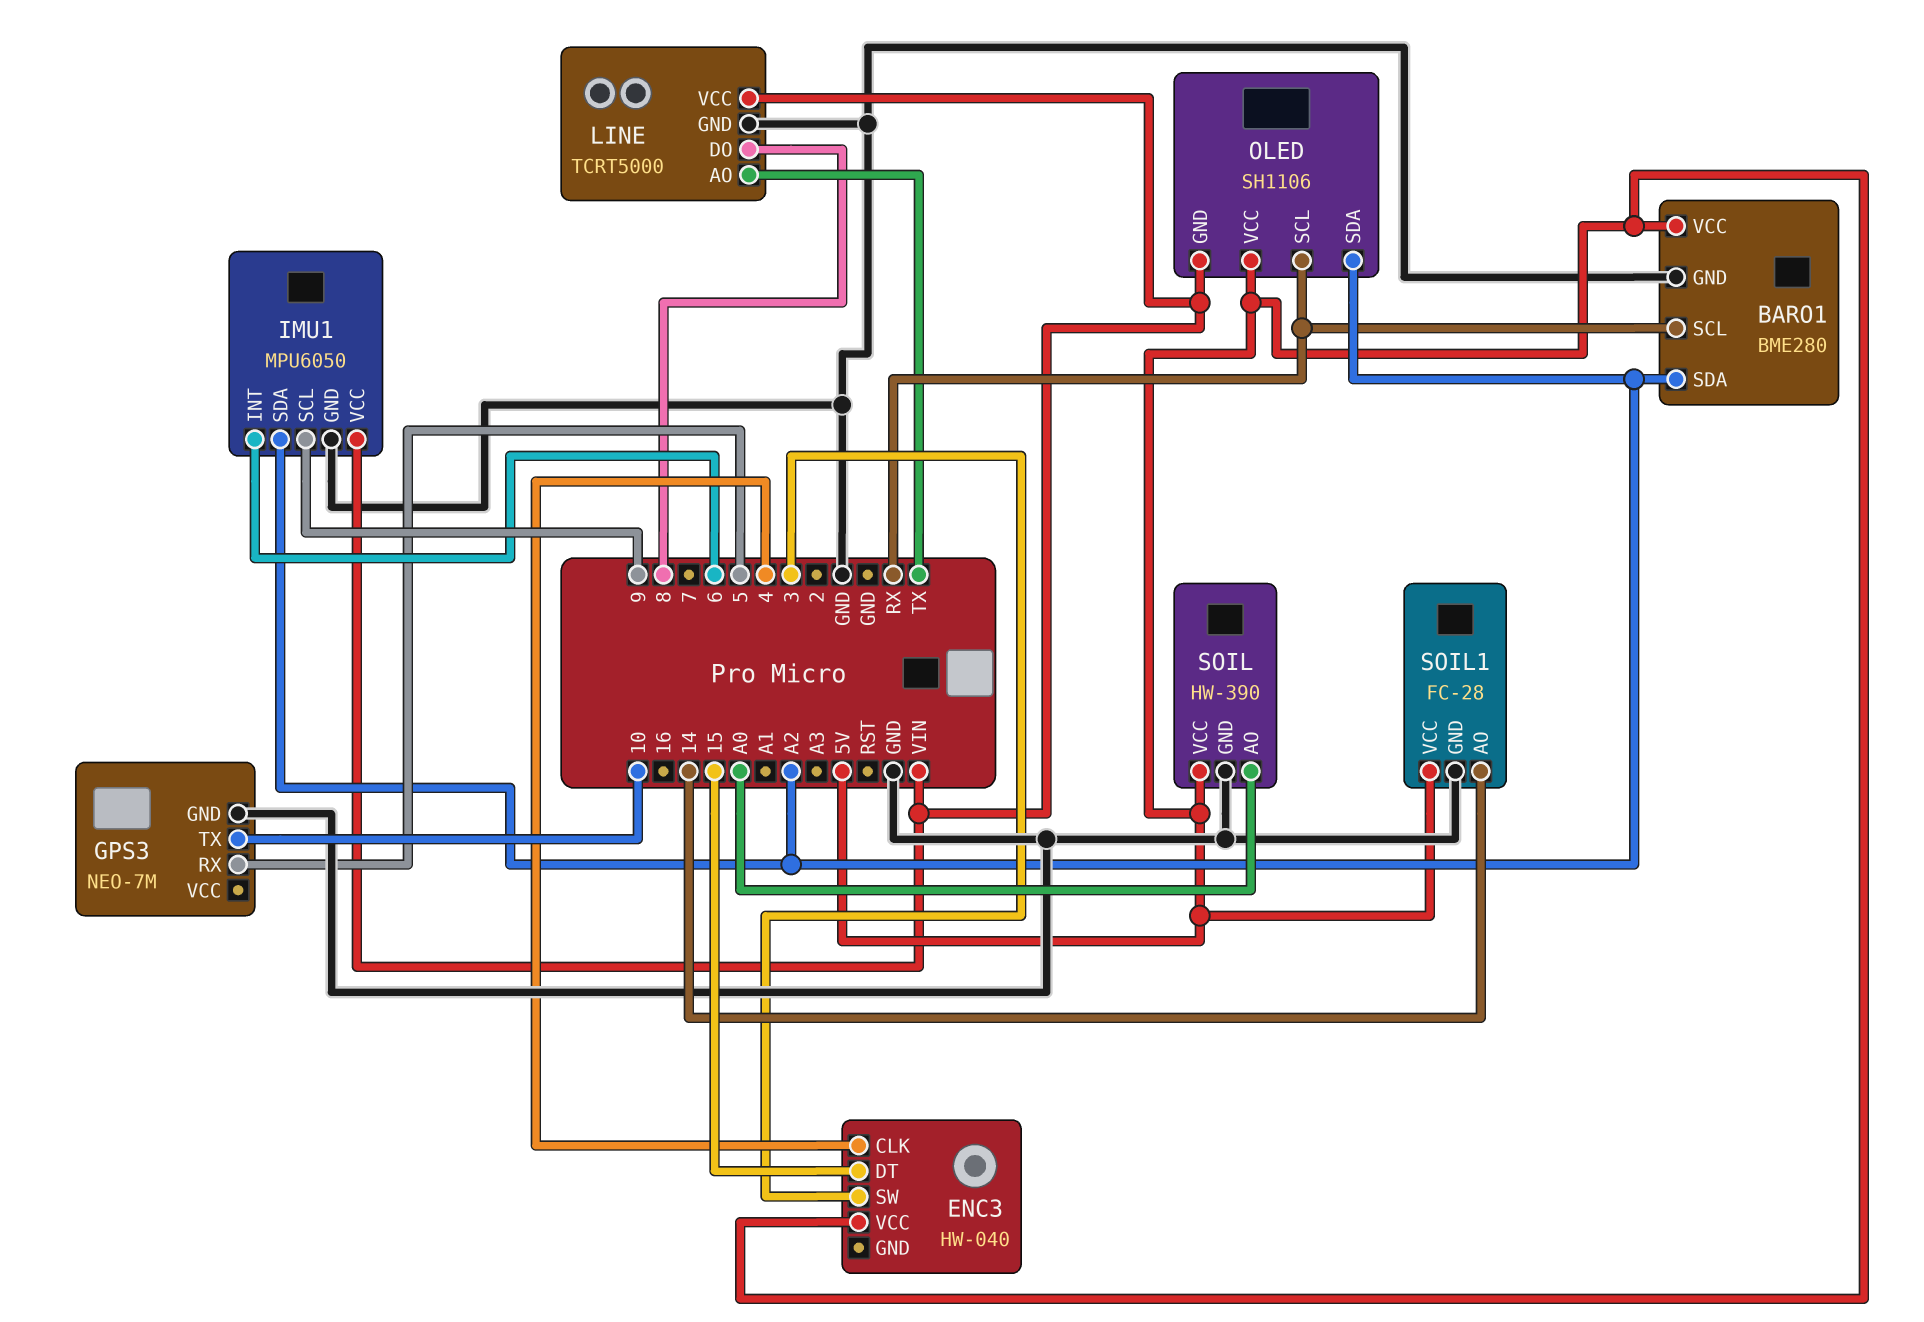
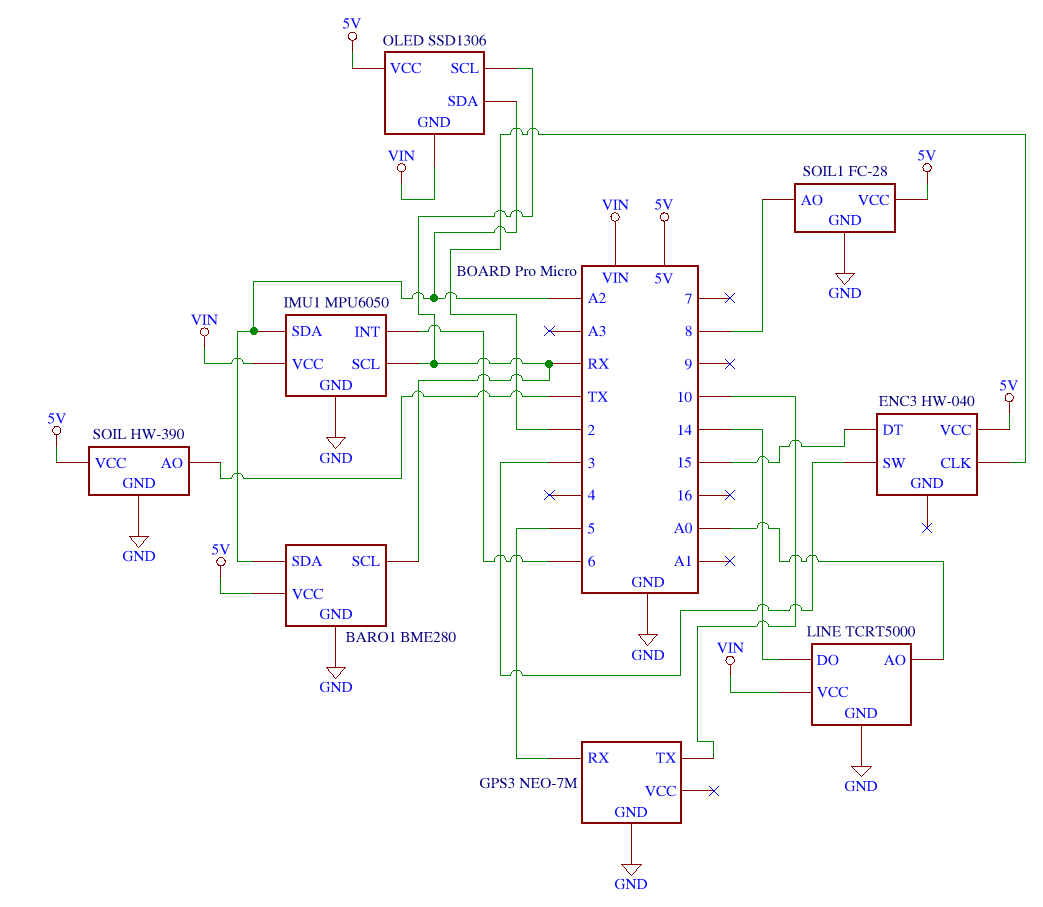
ENC3 pin CLK: 4 -> 2
IMU1 pin SCL: 9 -> RX
LINE pin AO: TX -> A0
LINE pin DO: 8 -> 14
OLED: SH1106 -> SSD1306
SOIL pin AO: A0 -> TX
SOIL1 pin AO: 14 -> 8

